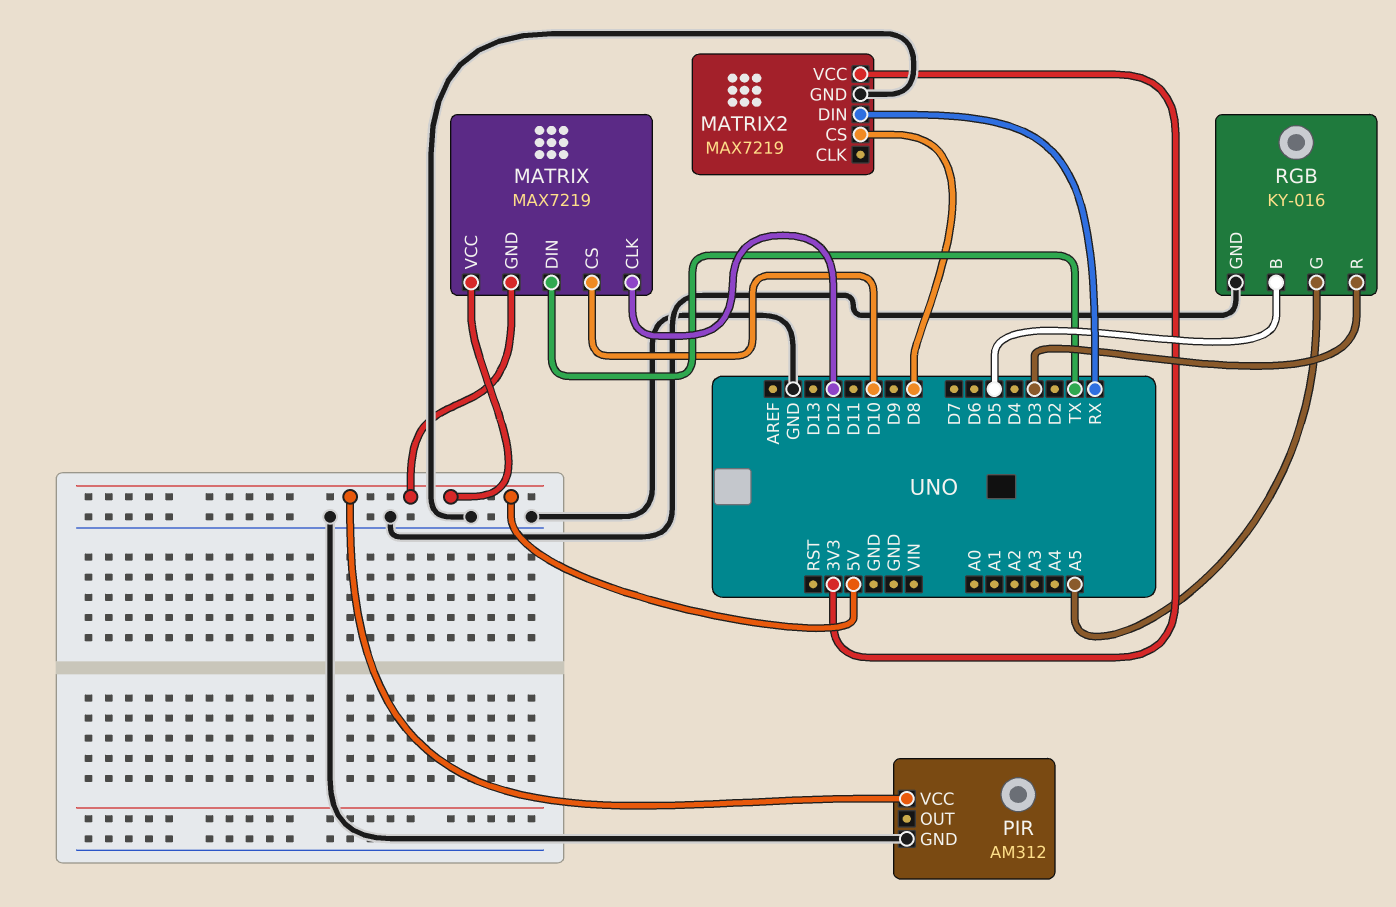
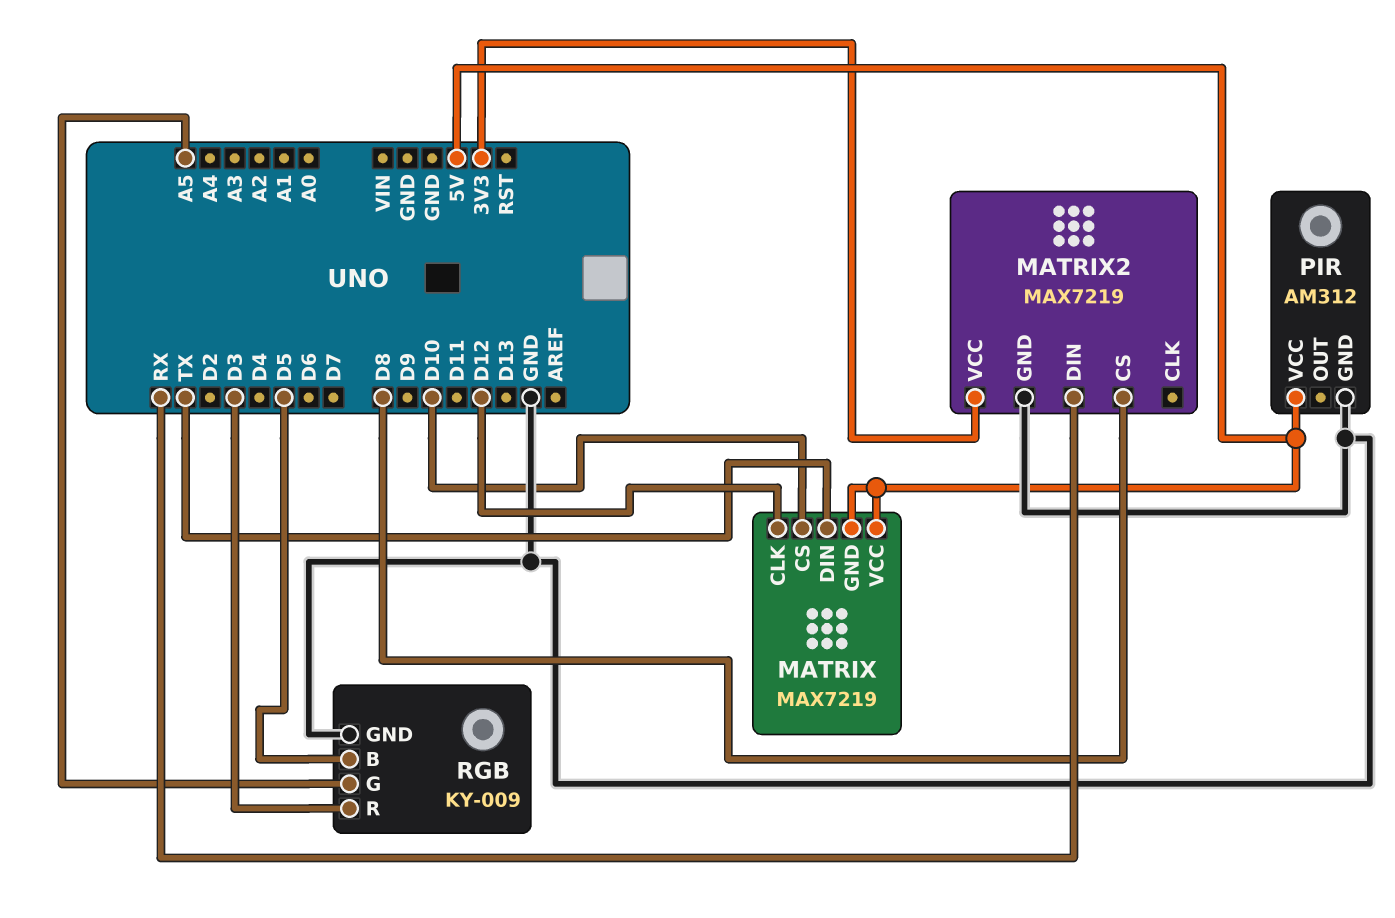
RGB: KY-016 -> KY-009

